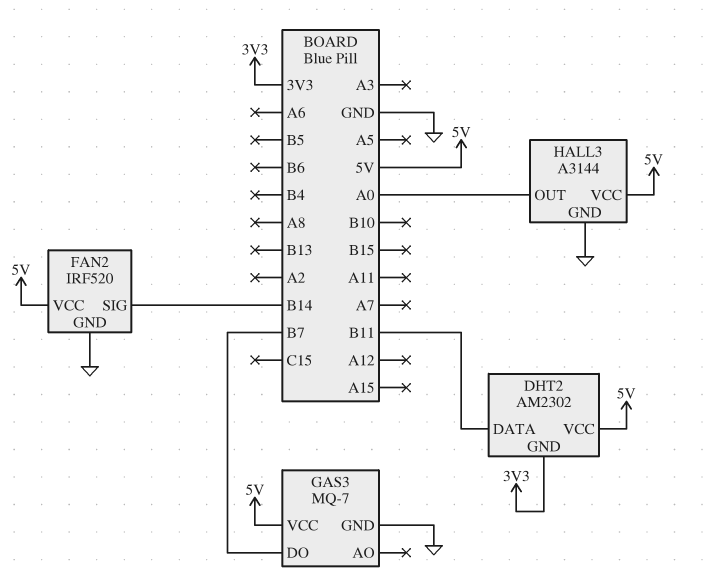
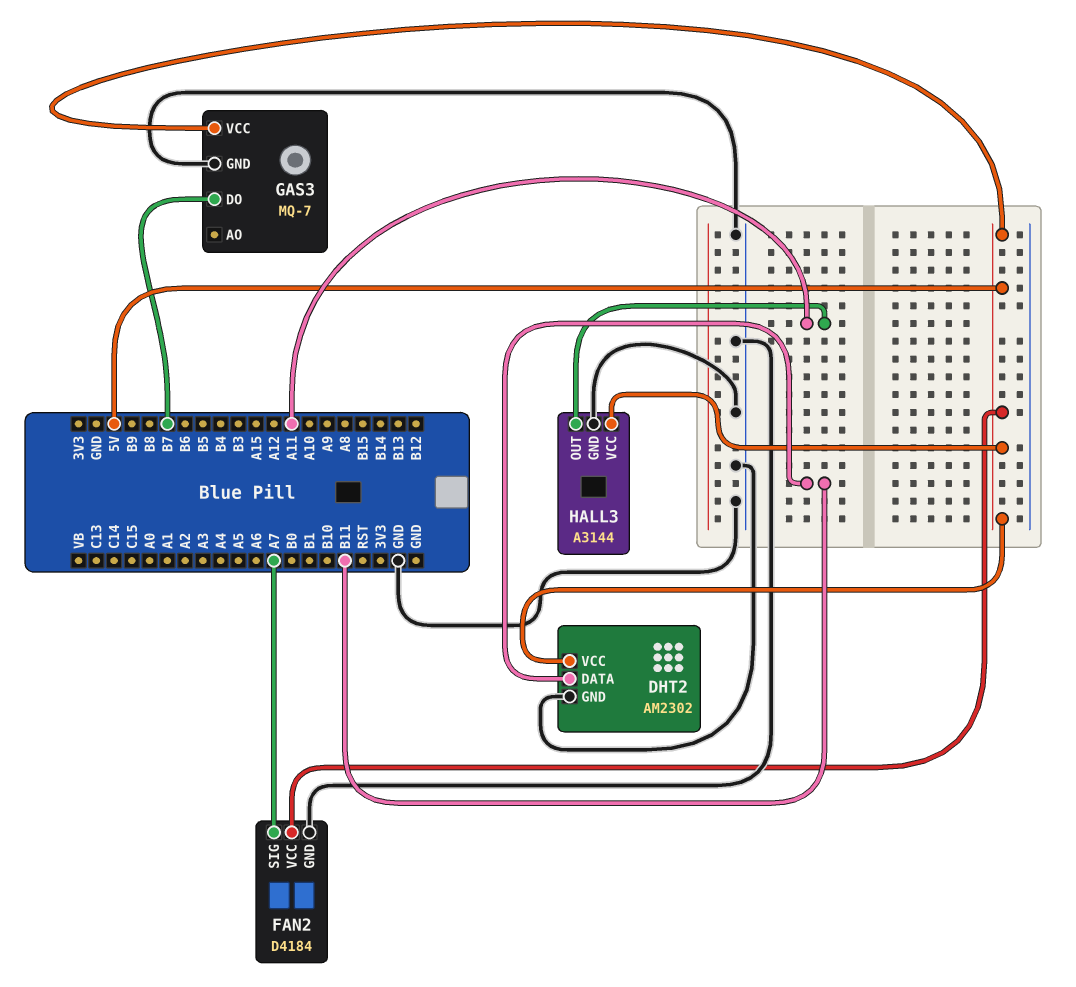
DHT2 pin GND: 3V3 -> GND
FAN2: IRF520 -> D4184
FAN2 pin SIG: B14 -> A7
HALL3 pin OUT: A0 -> A11

